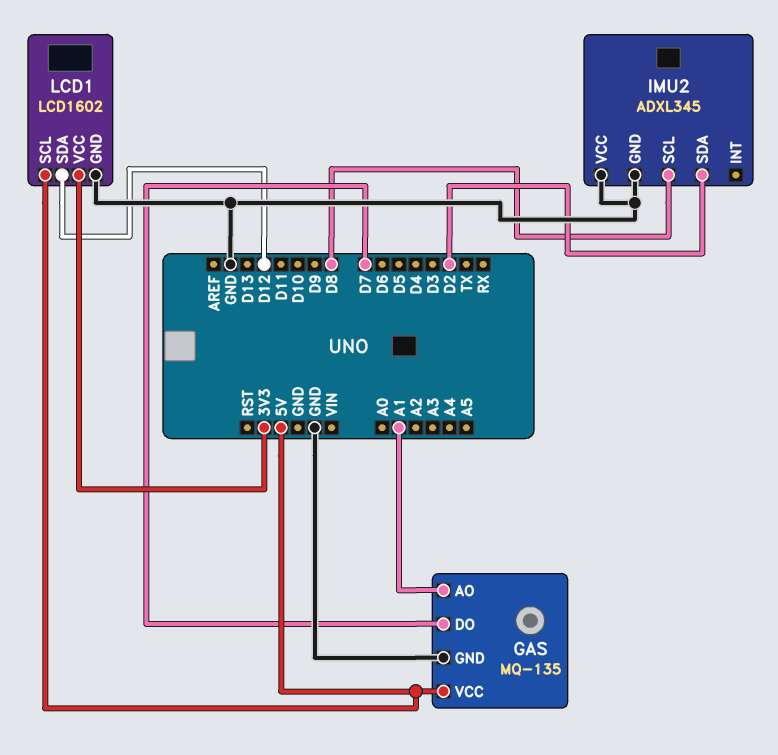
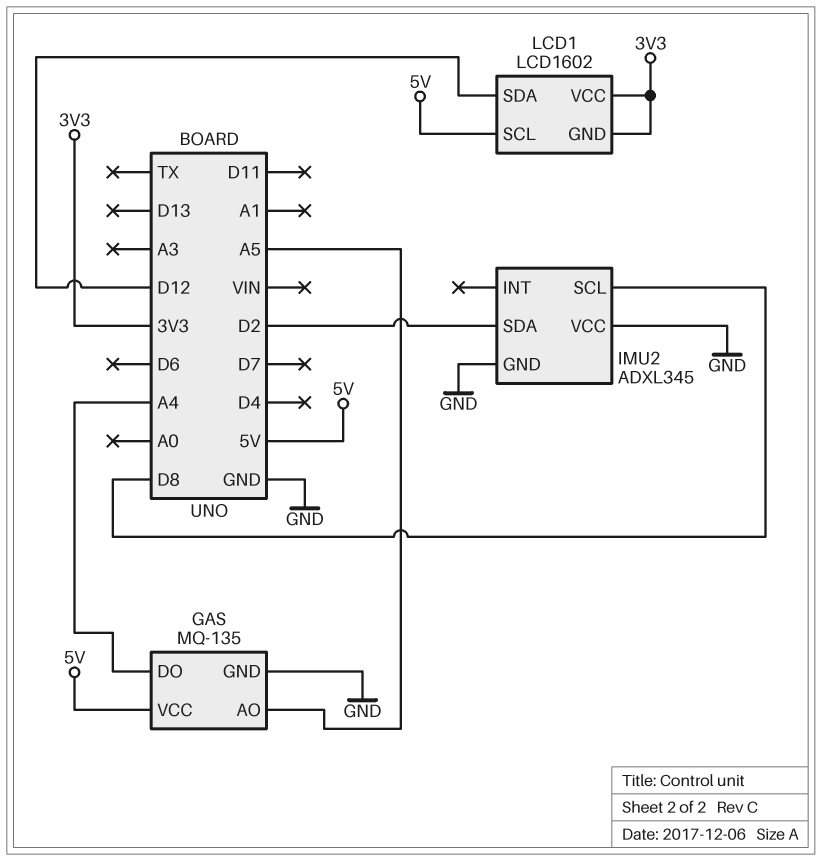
GAS pin AO: A1 -> A5
GAS pin DO: D7 -> A4
LCD1 pin GND: GND -> 3V3

